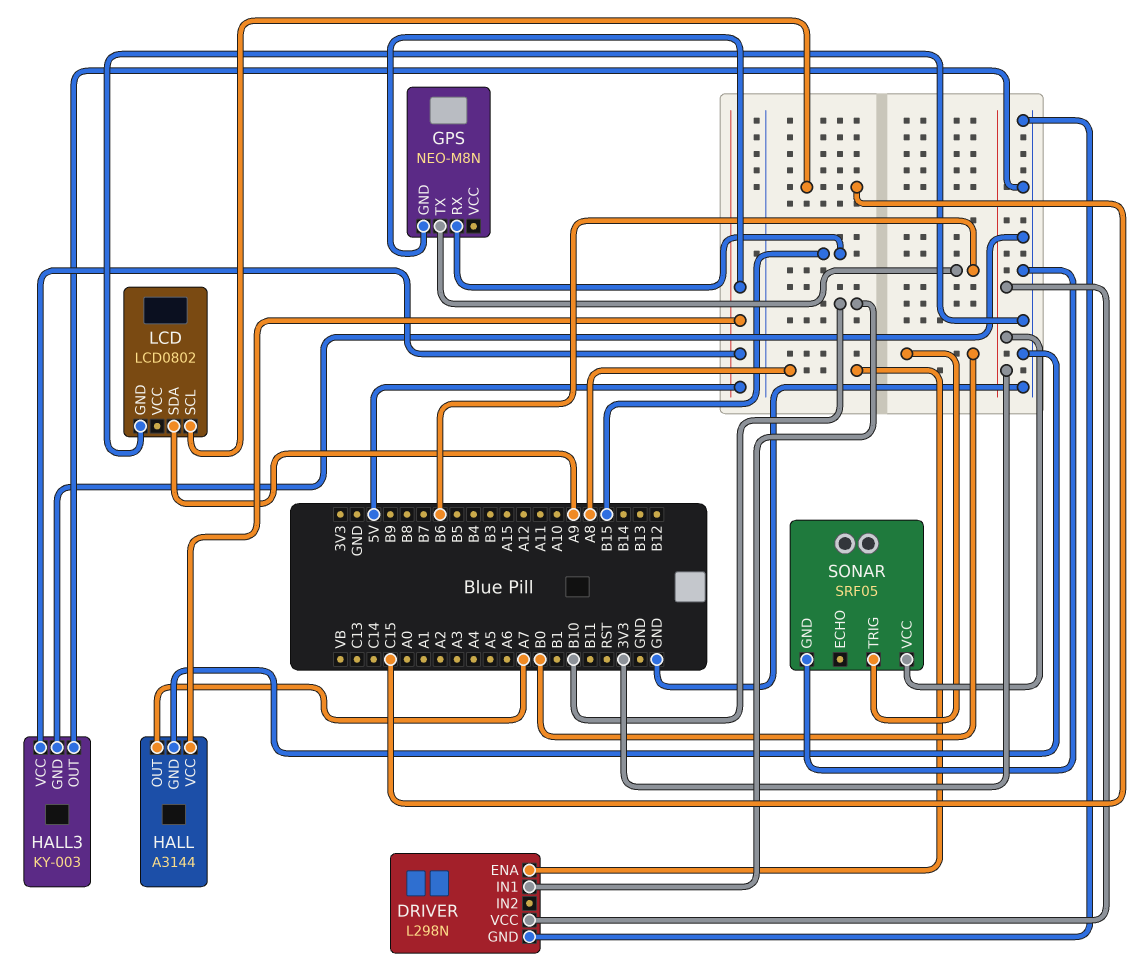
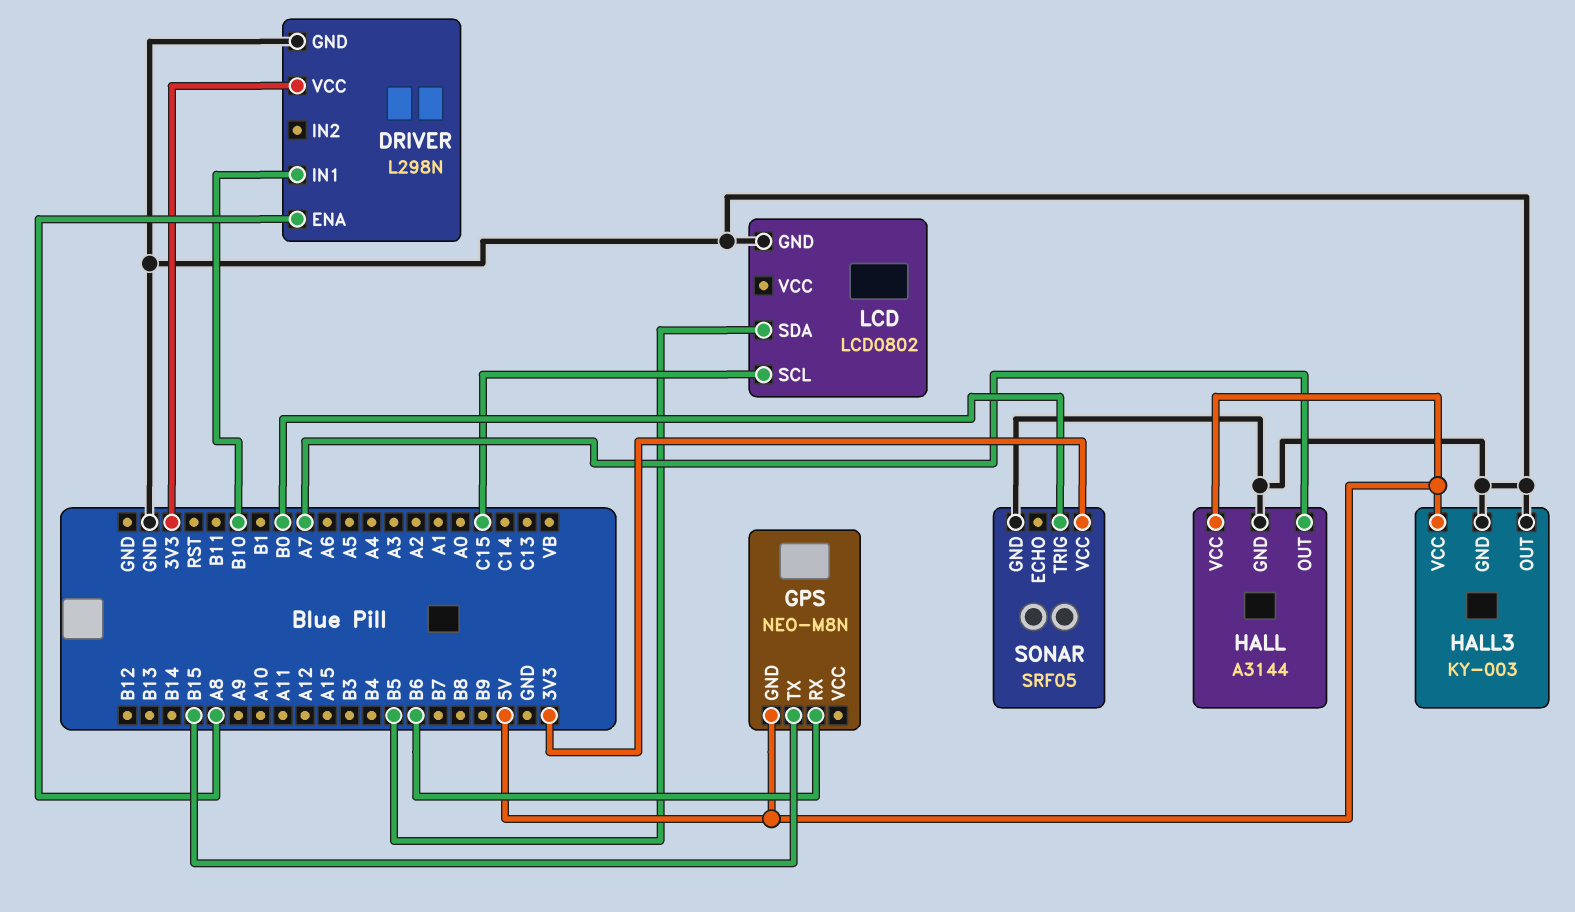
GPS pin RX: B15 -> B6
GPS pin TX: B6 -> B15
LCD pin SDA: A9 -> B5

